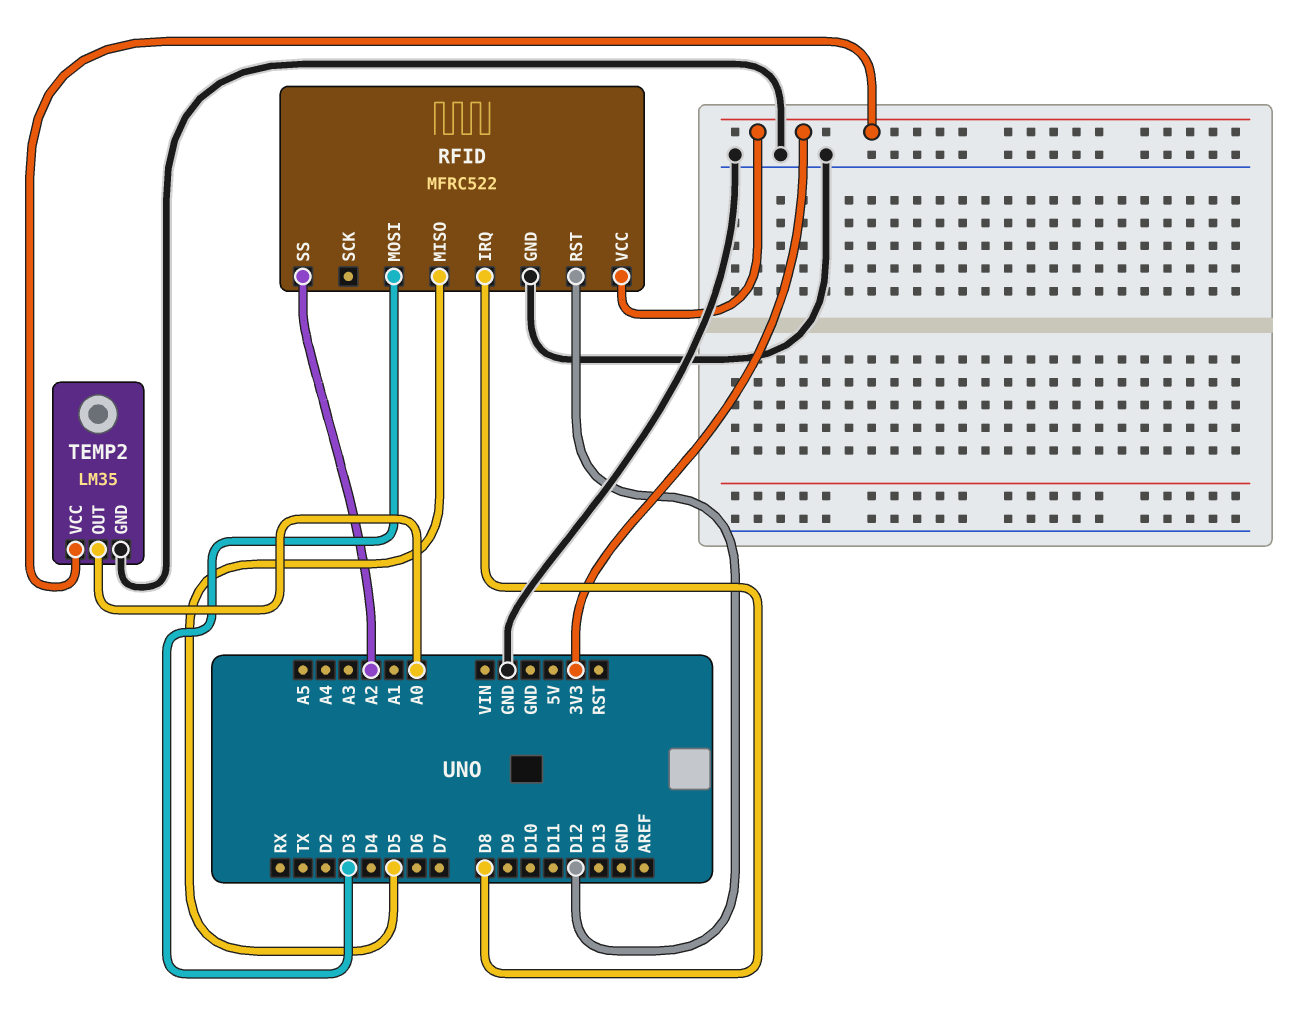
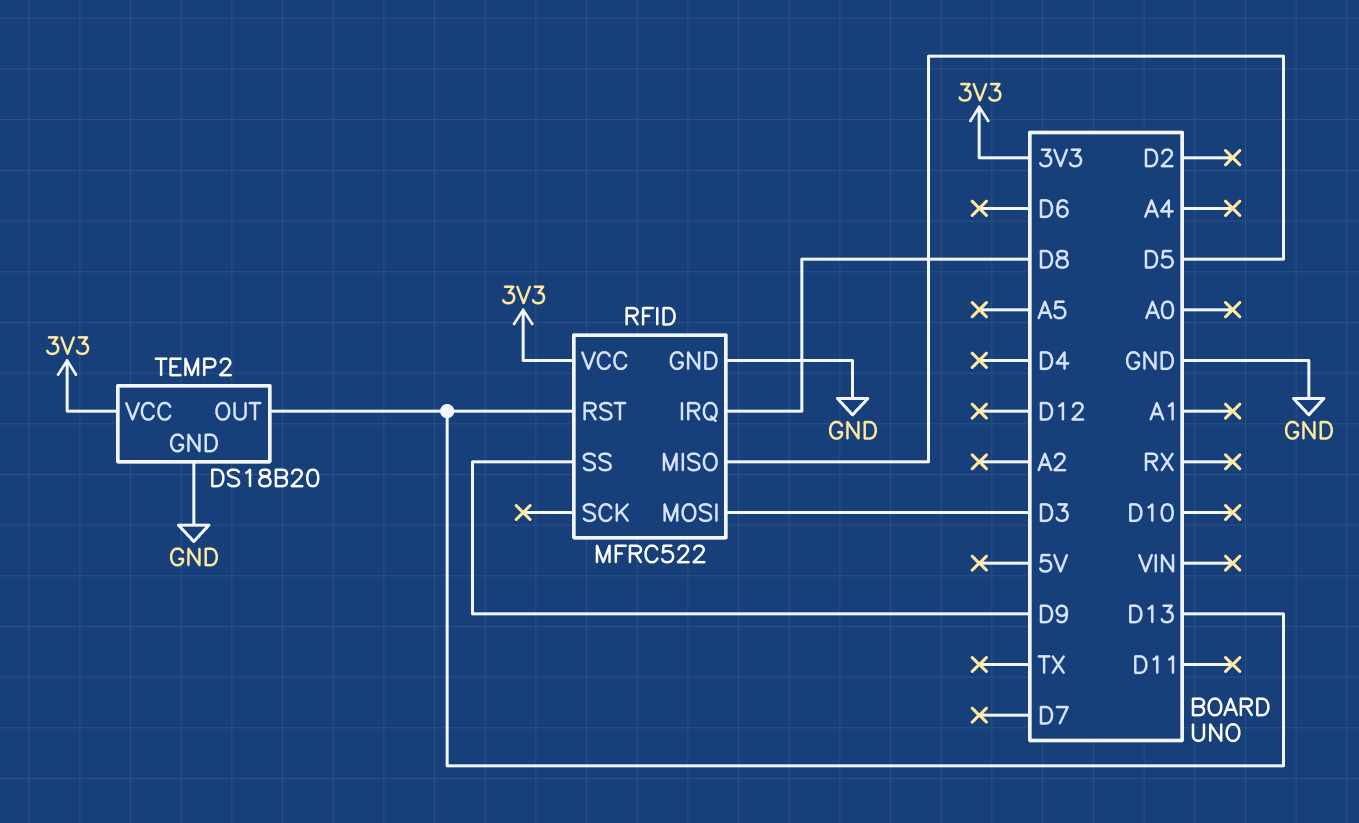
RFID pin RST: D12 -> D13
RFID pin SS: A2 -> D9
TEMP2: LM35 -> DS18B20
TEMP2 pin OUT: A0 -> D13

